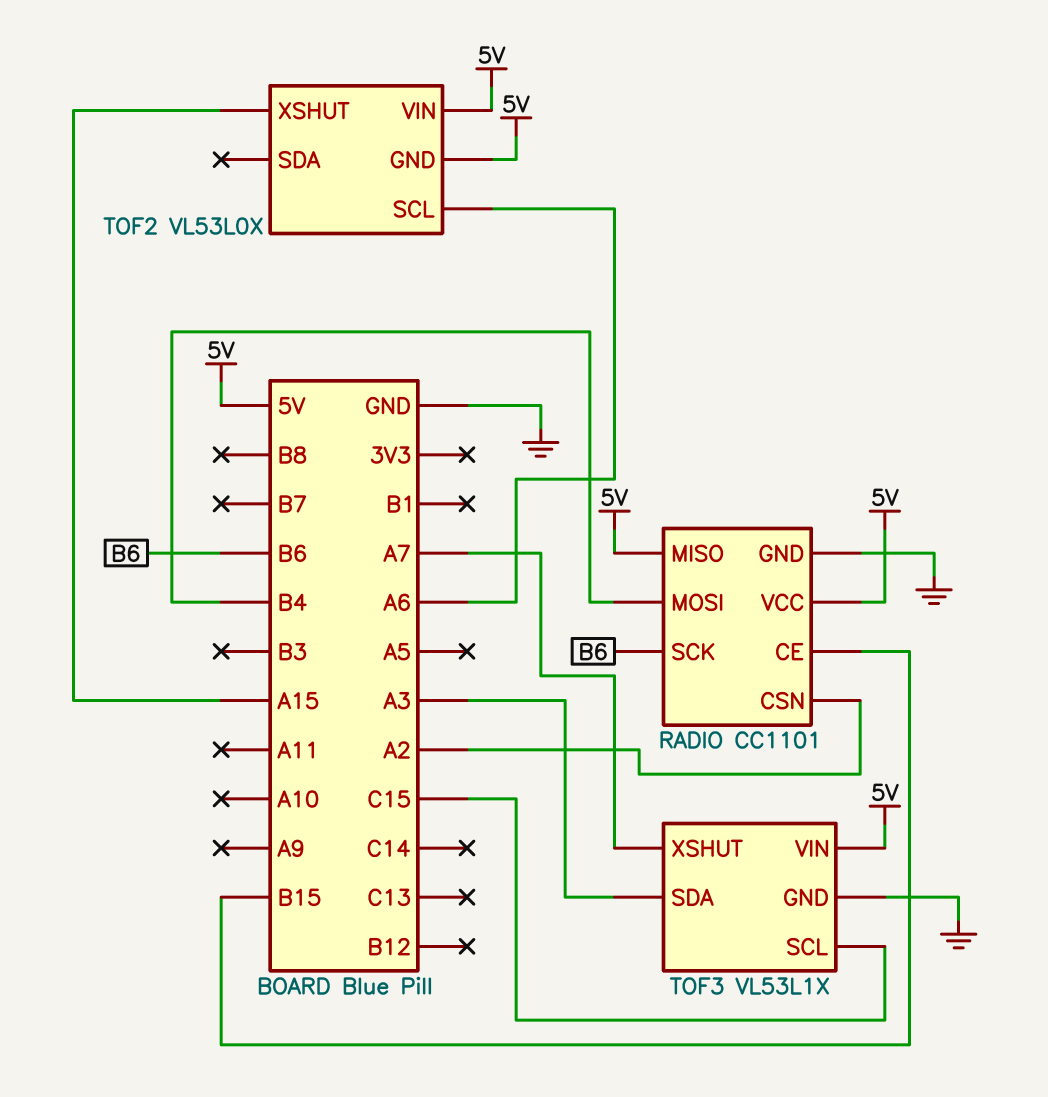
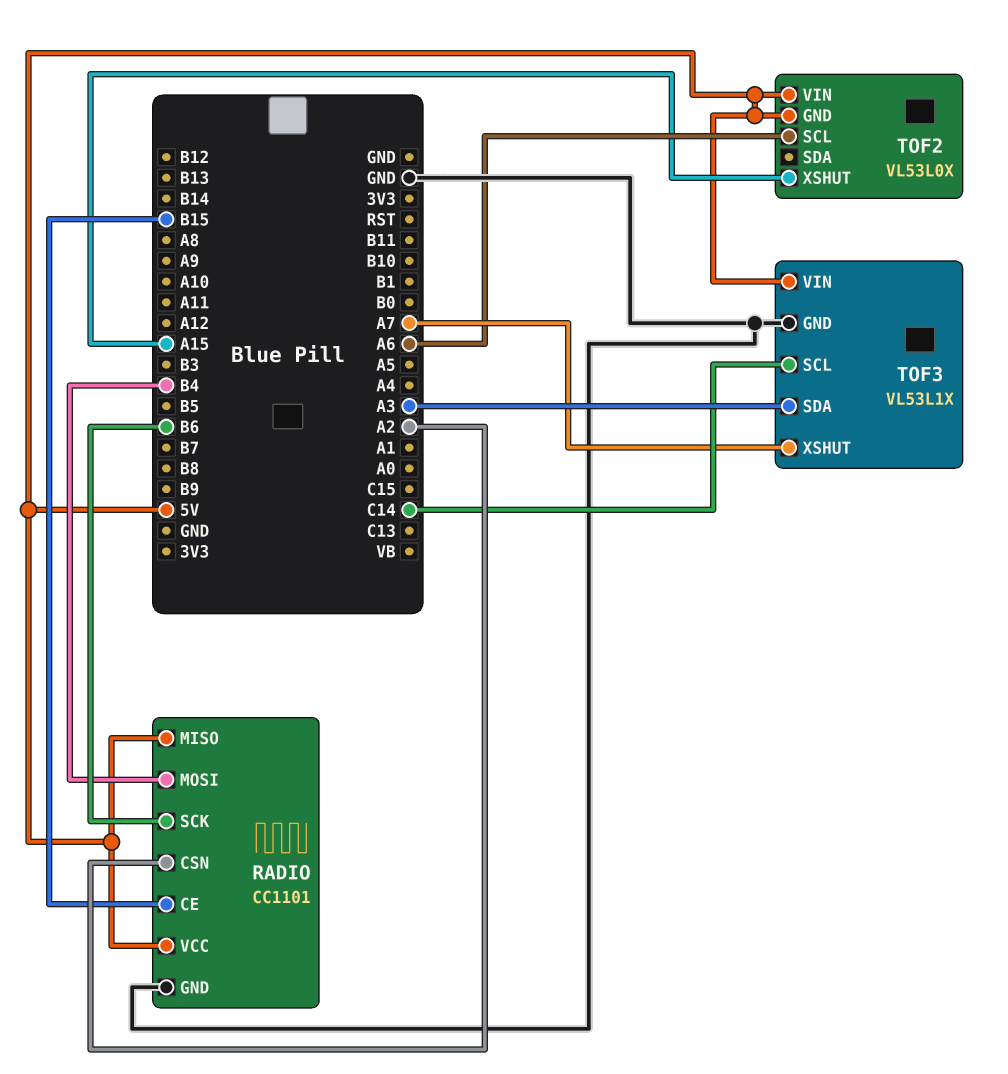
TOF3 pin SCL: C15 -> C14

